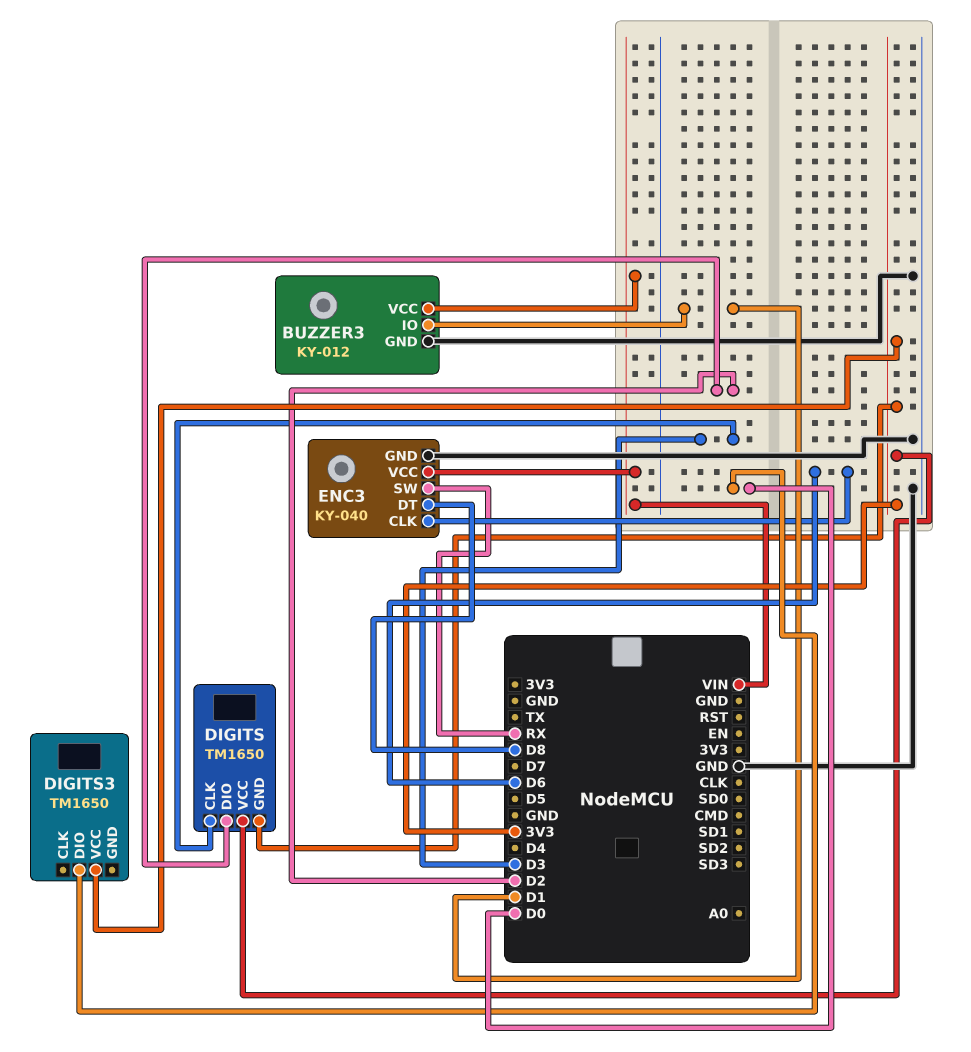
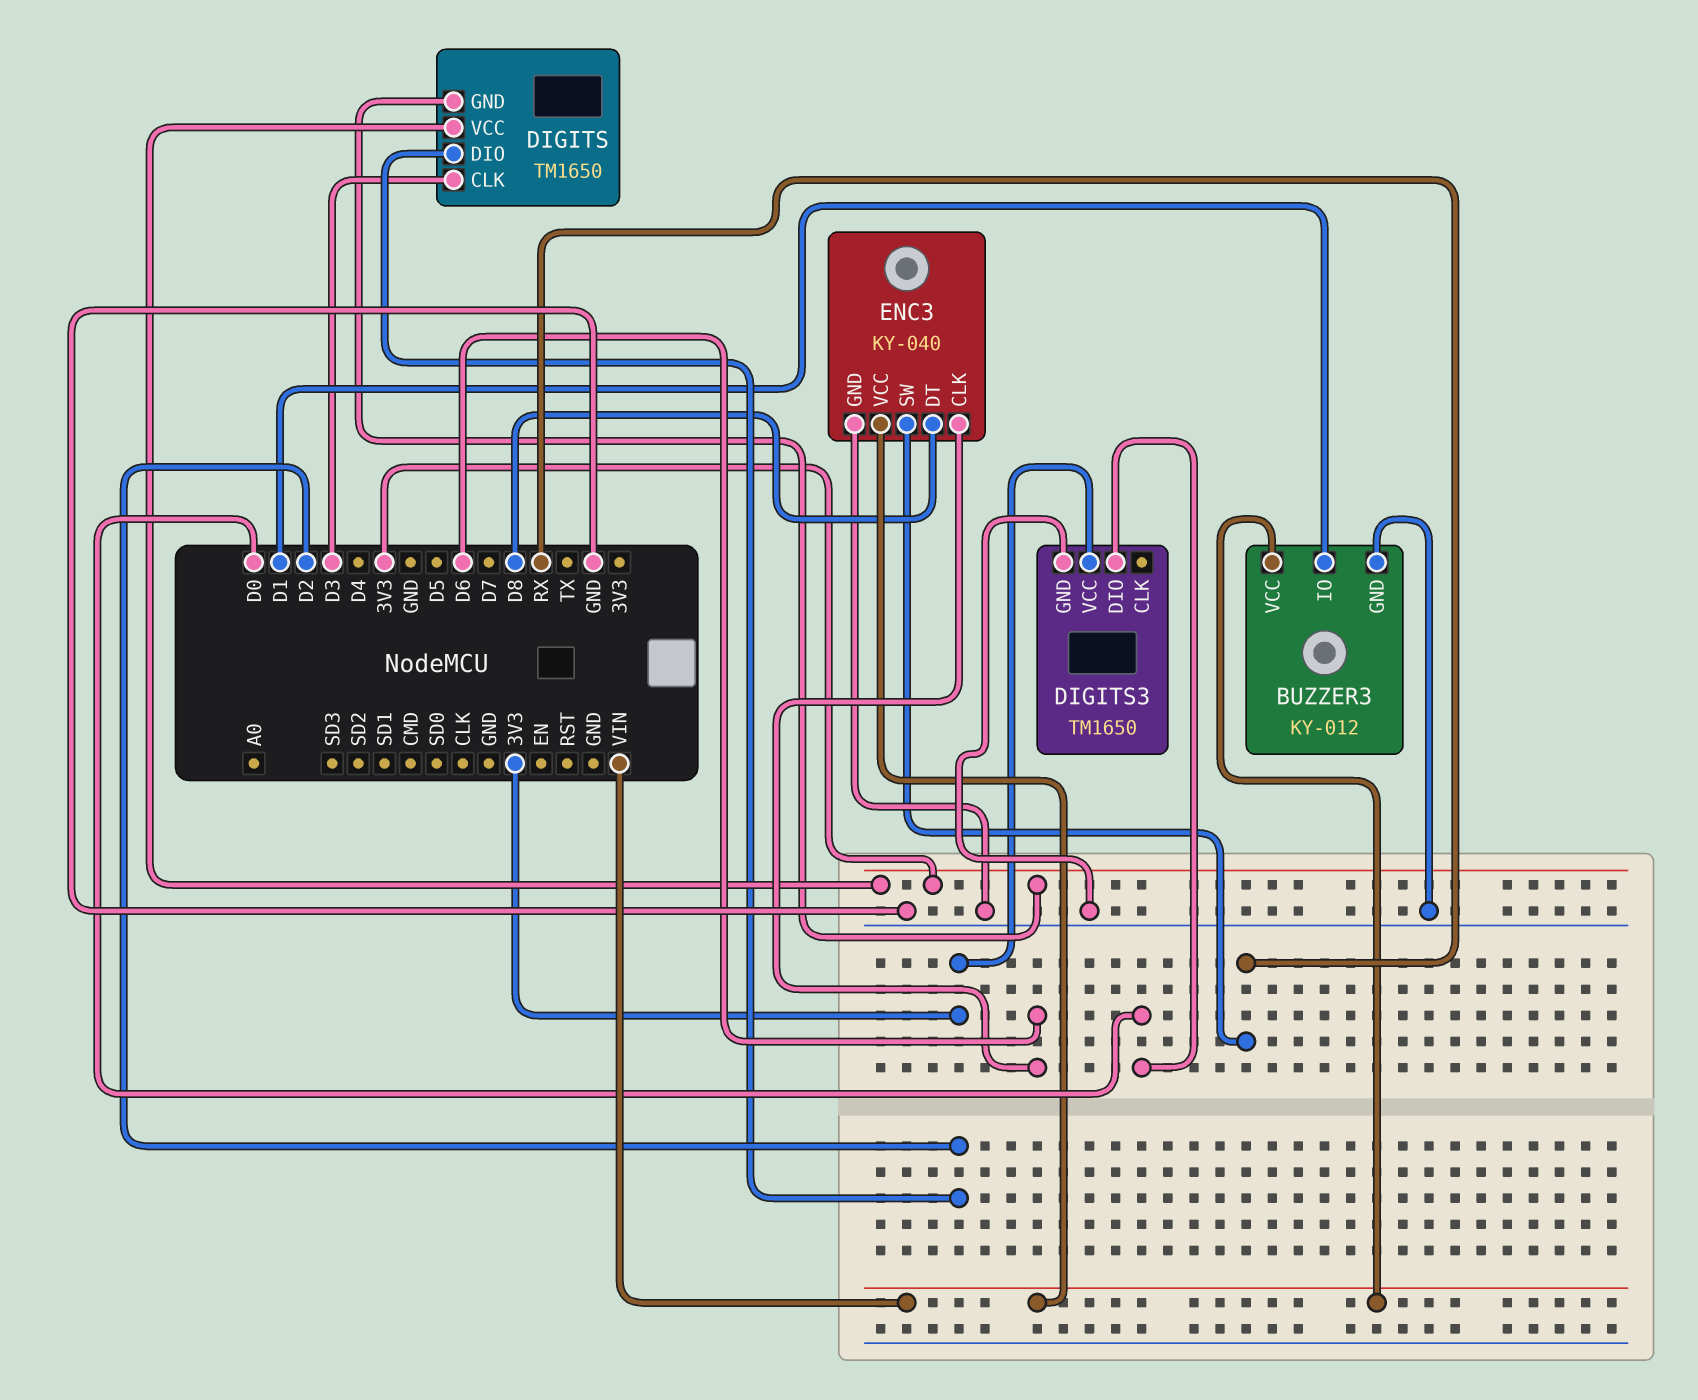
DIGITS3 pin GND: none -> GND

